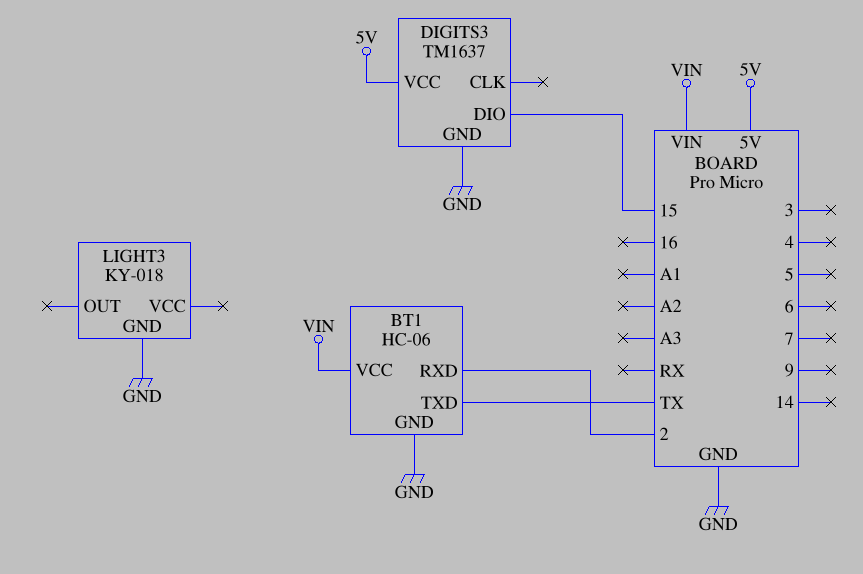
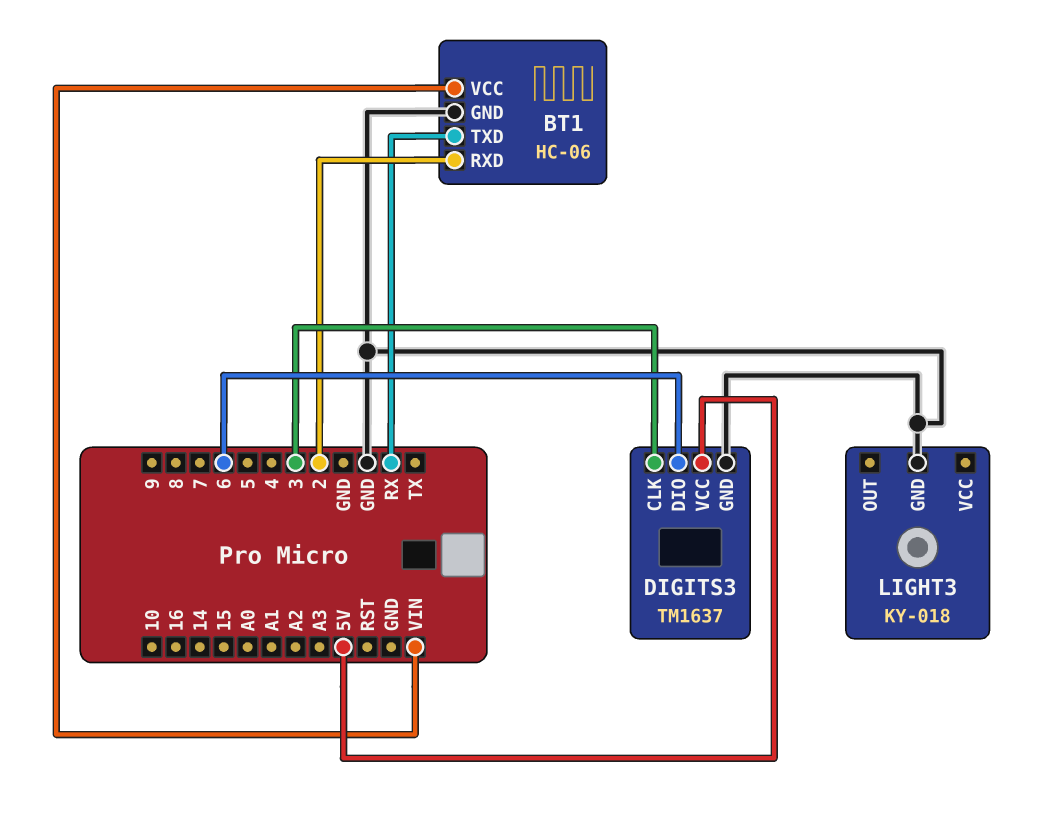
BT1 pin TXD: TX -> RX
DIGITS3 pin CLK: none -> 3
DIGITS3 pin DIO: 15 -> 6

